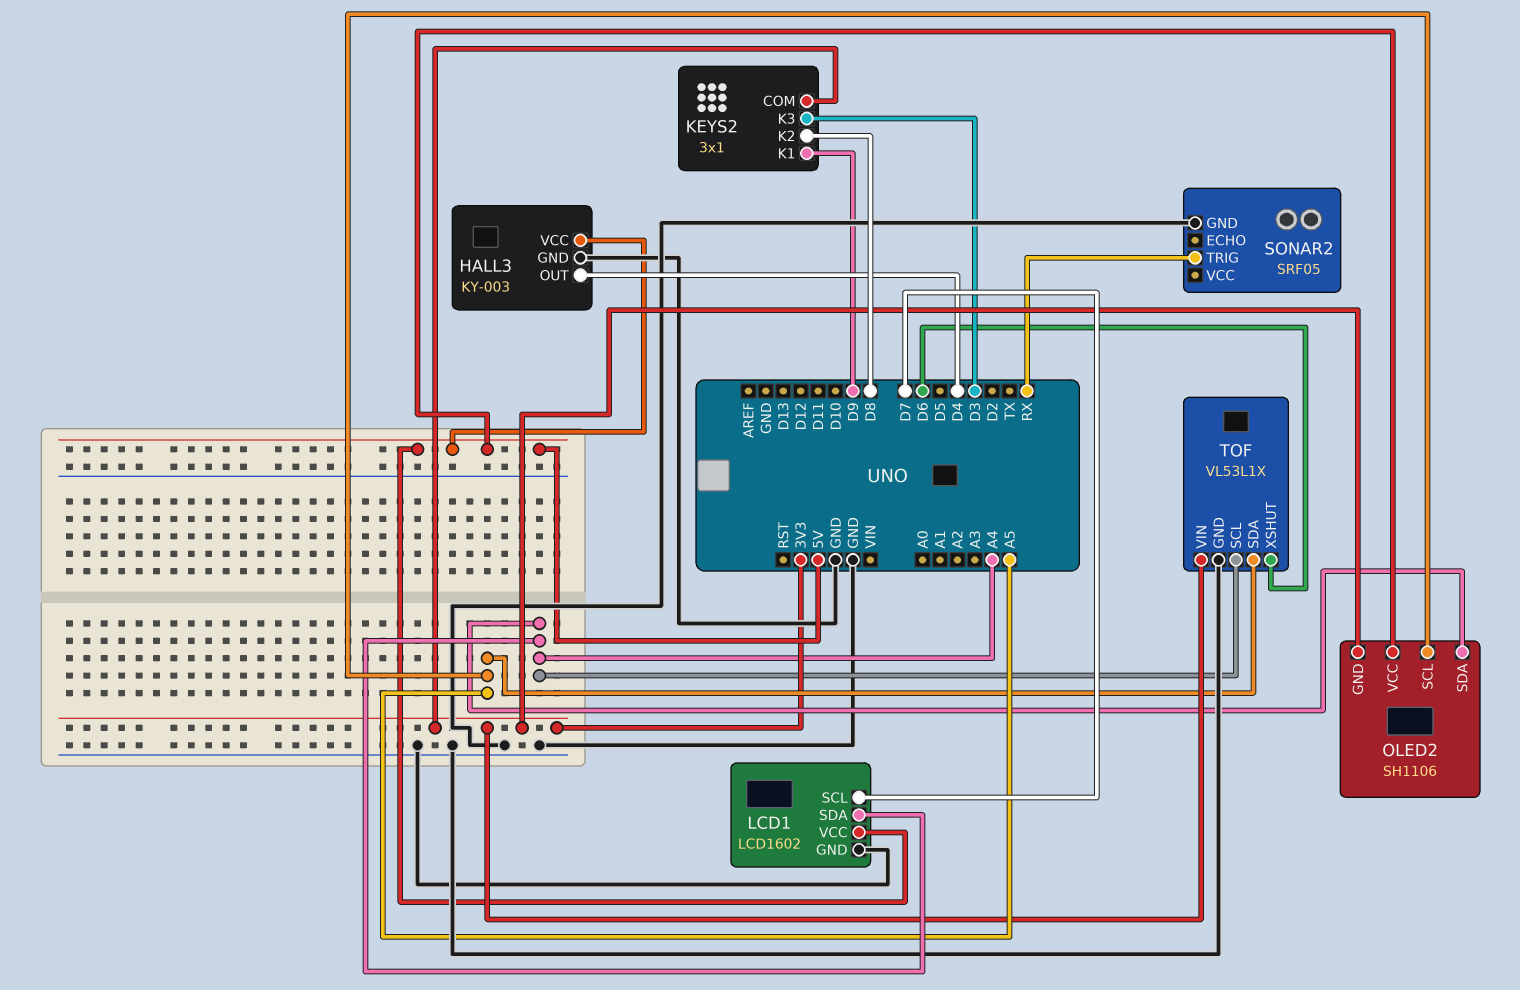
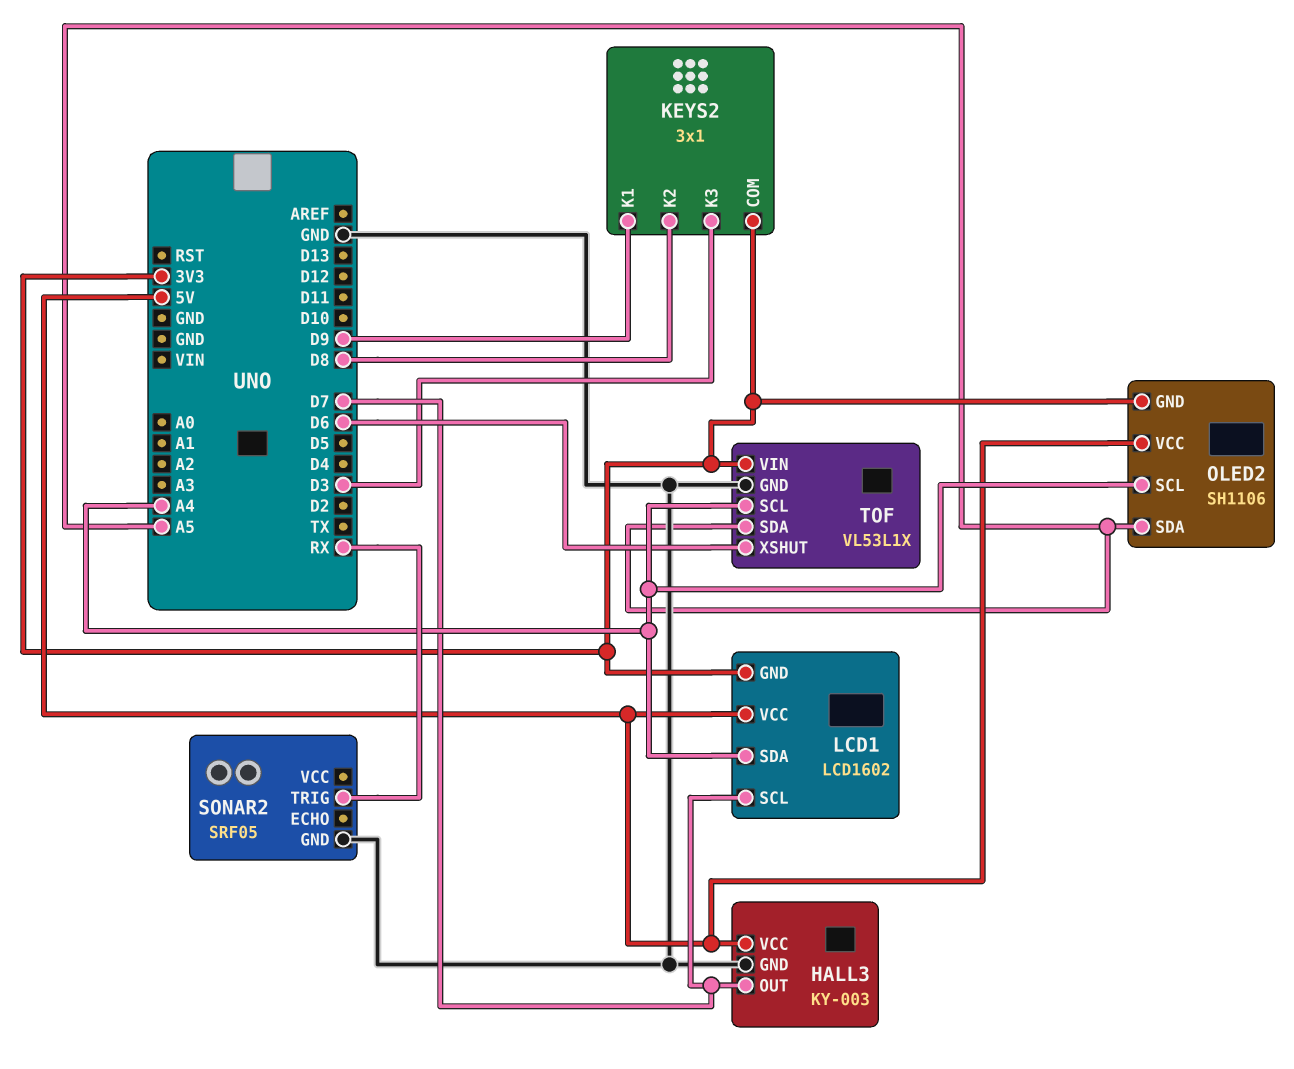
HALL3 pin OUT: D4 -> D7
LCD1 pin GND: GND -> 3V3
OLED2 pin SCL: A5 -> A4
OLED2 pin SDA: A4 -> A5

